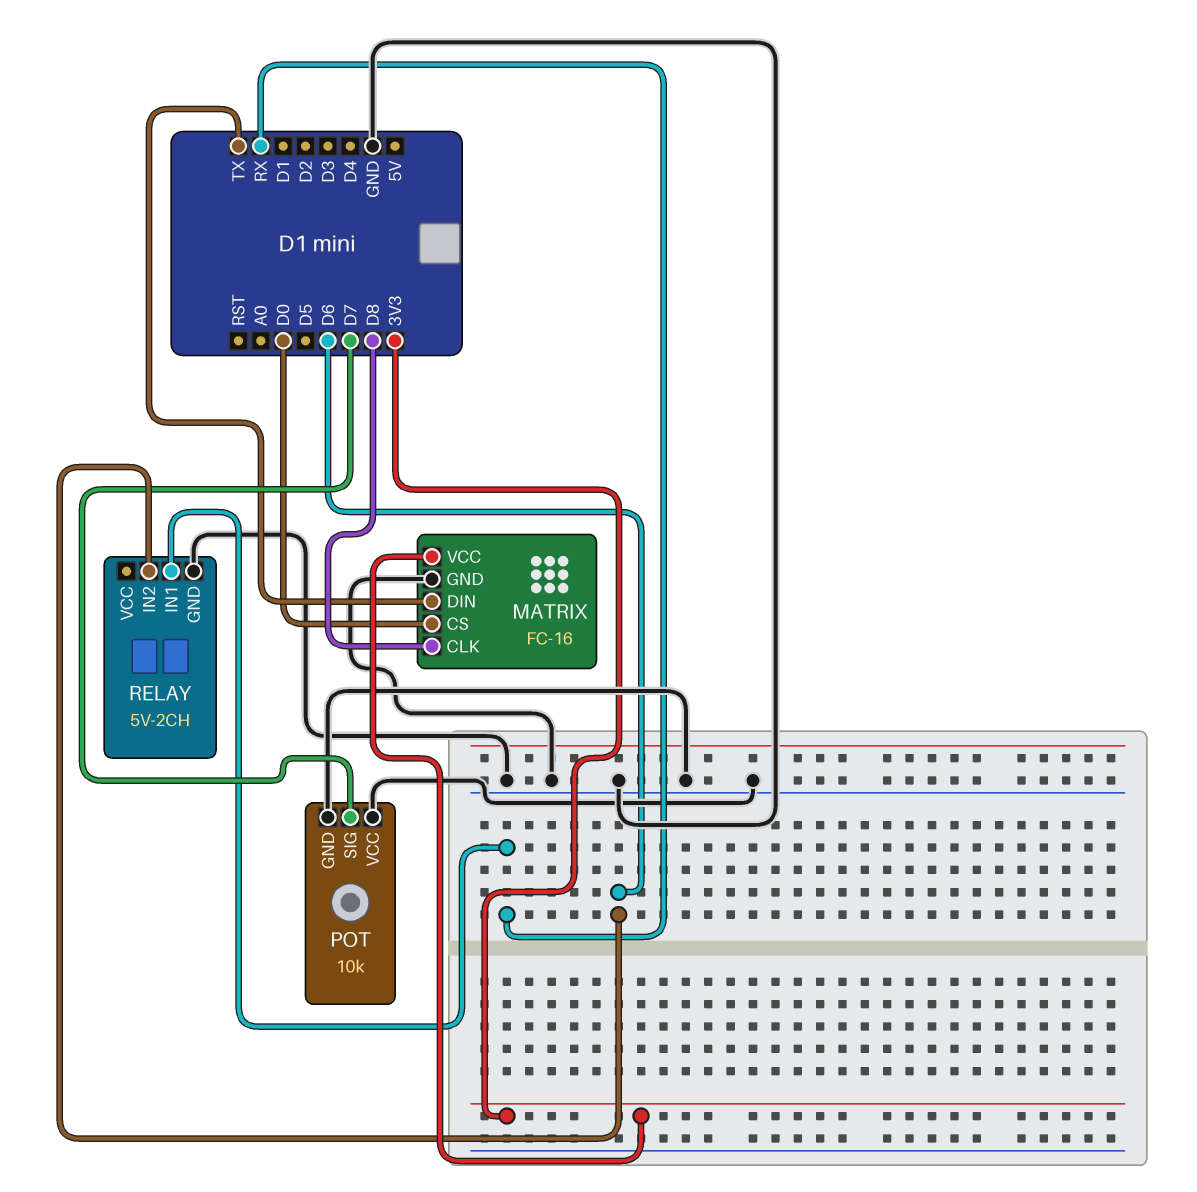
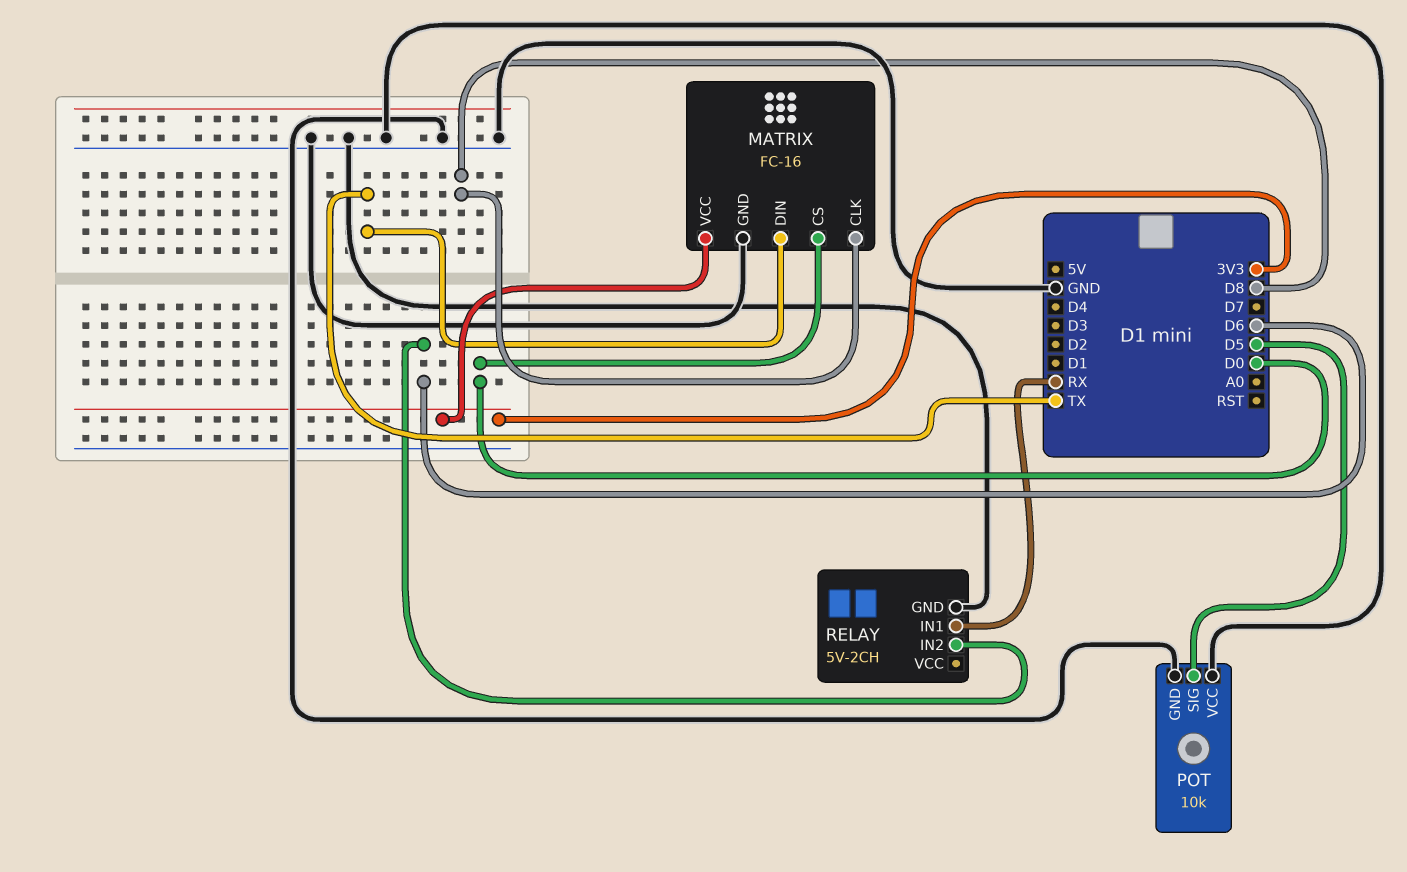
POT pin SIG: D7 -> D5

